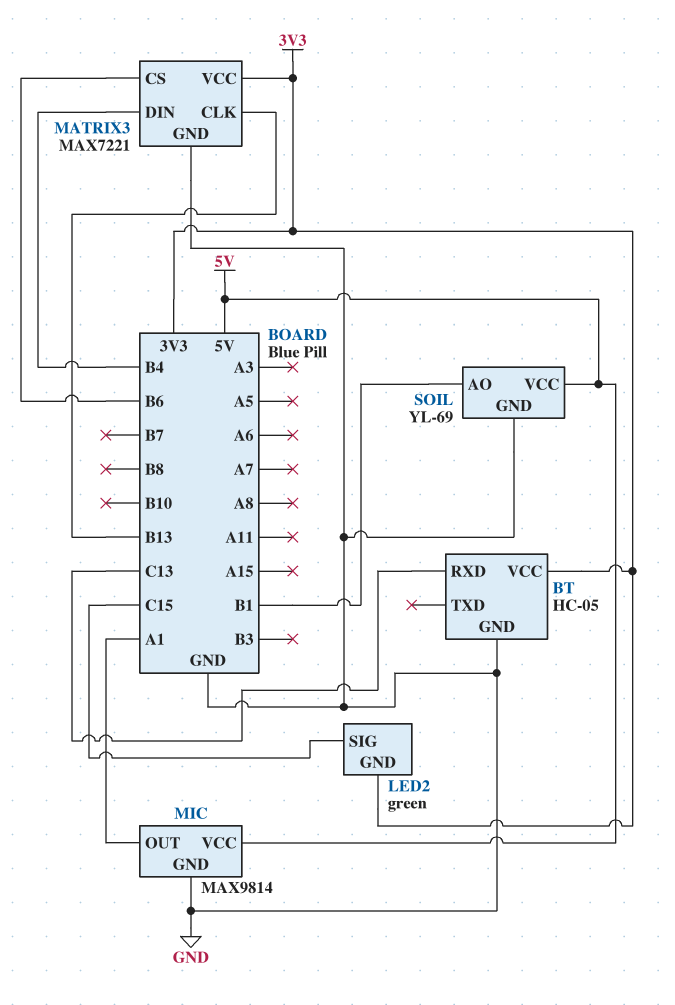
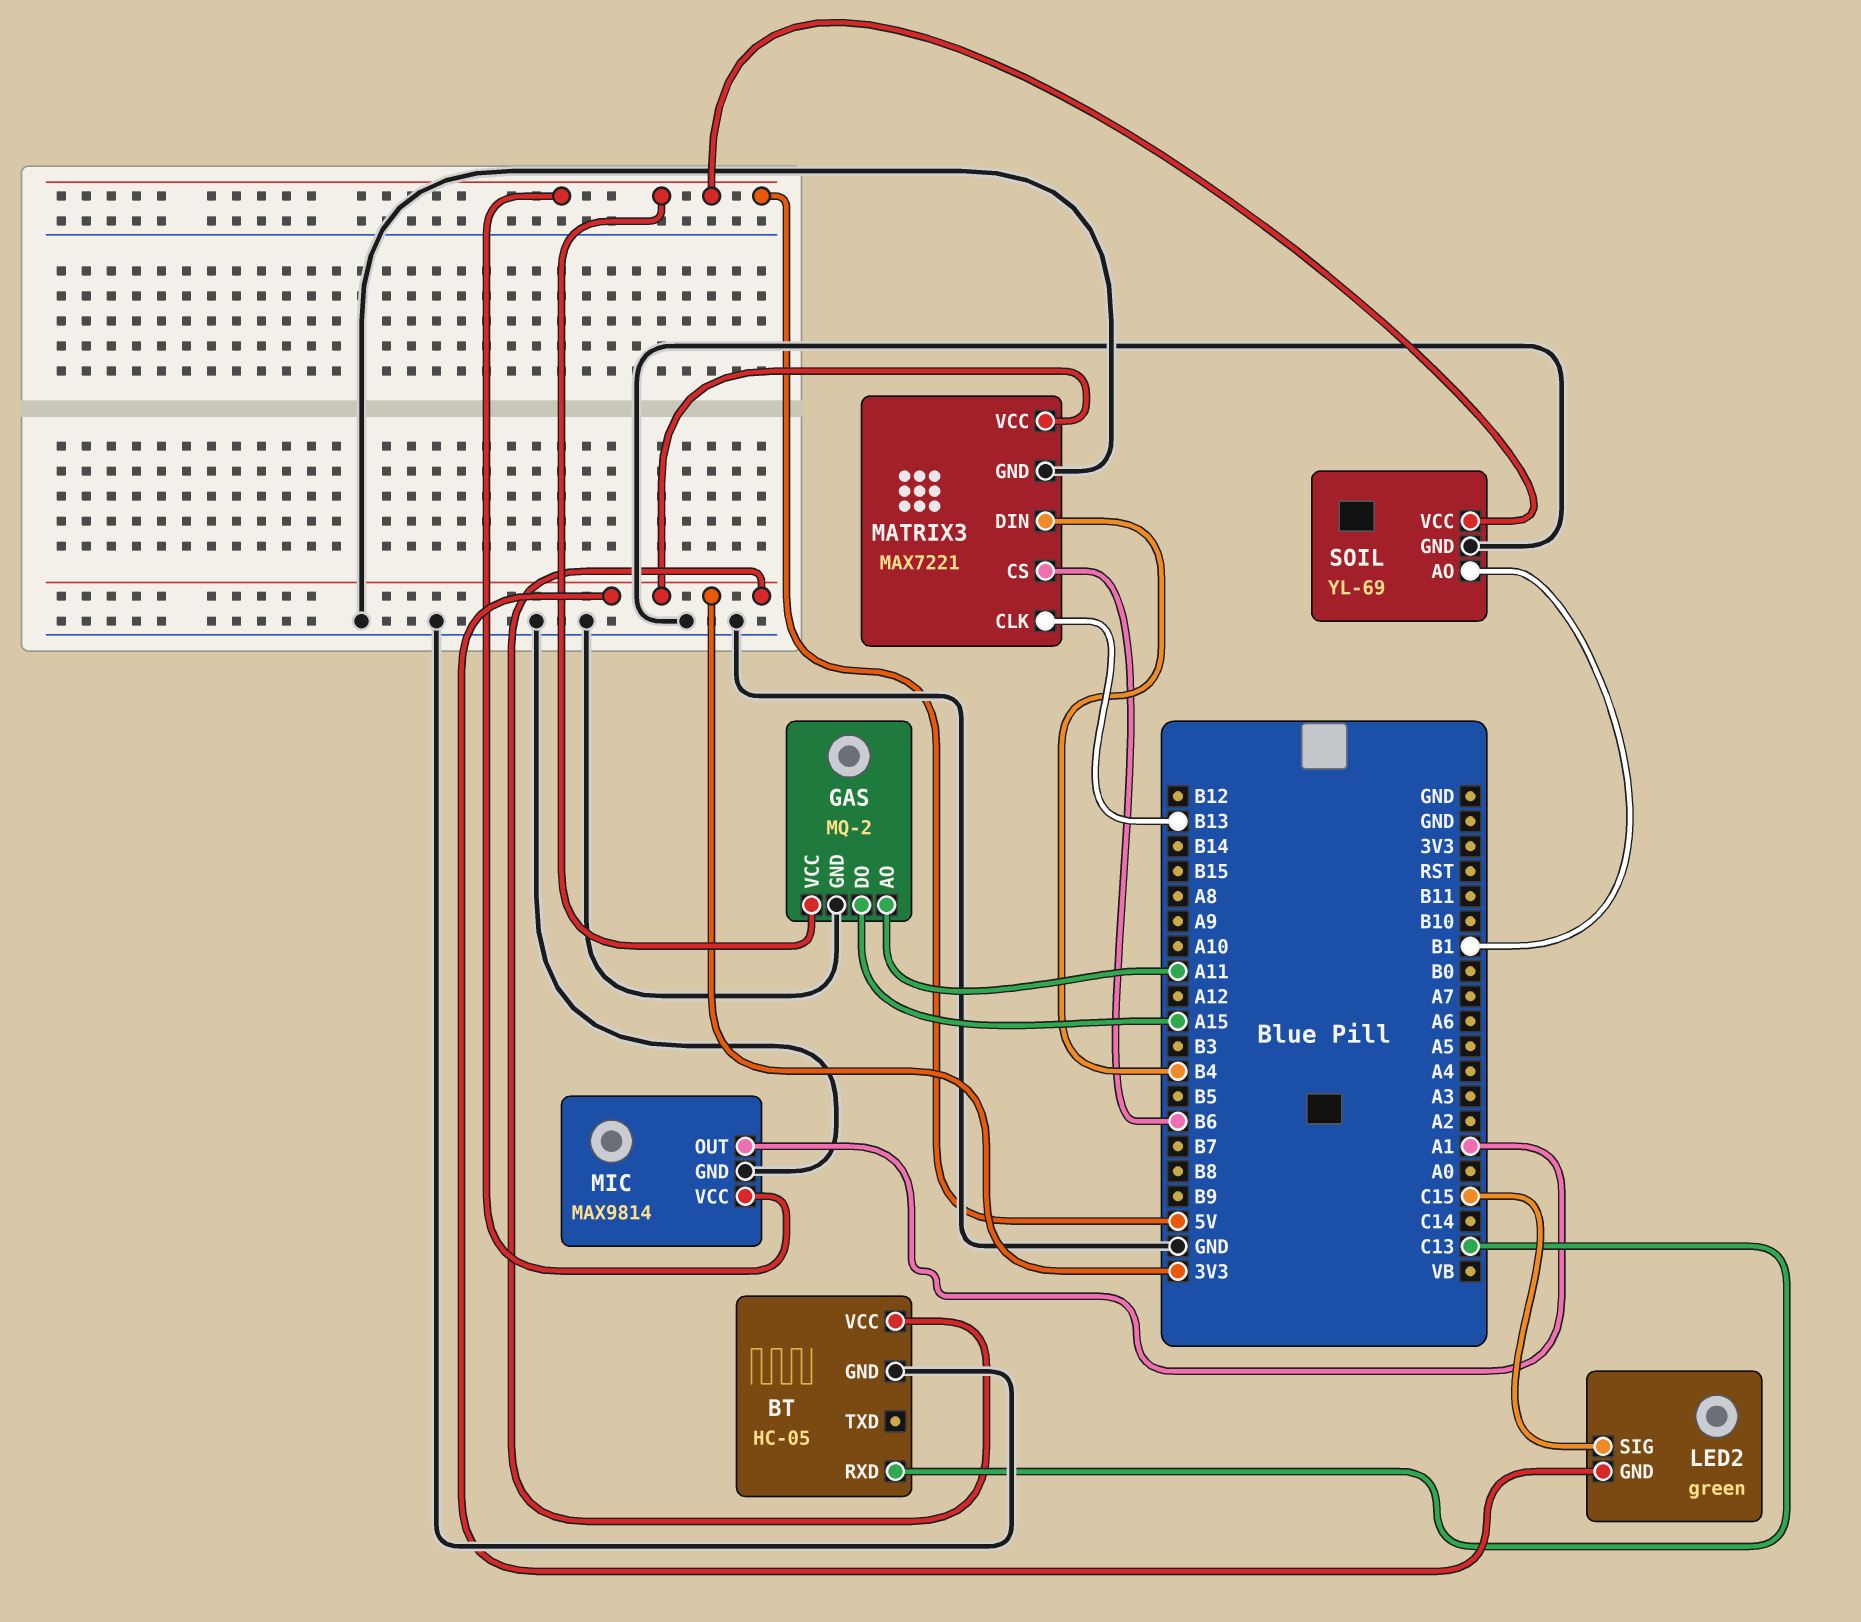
GAS: none -> MQ-2
GAS pin AO: none -> A11
GAS pin DO: none -> A15
GAS pin GND: none -> GND
GAS pin VCC: none -> 5V

